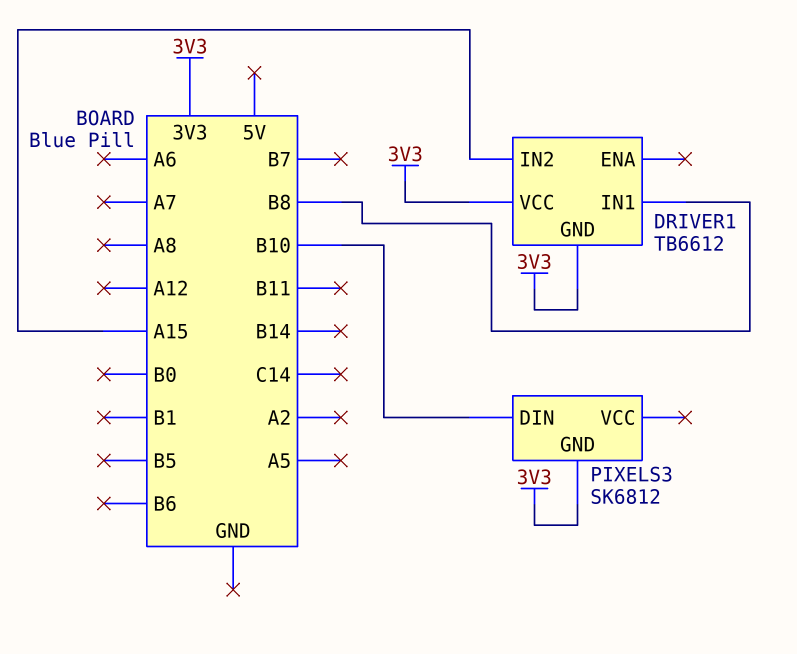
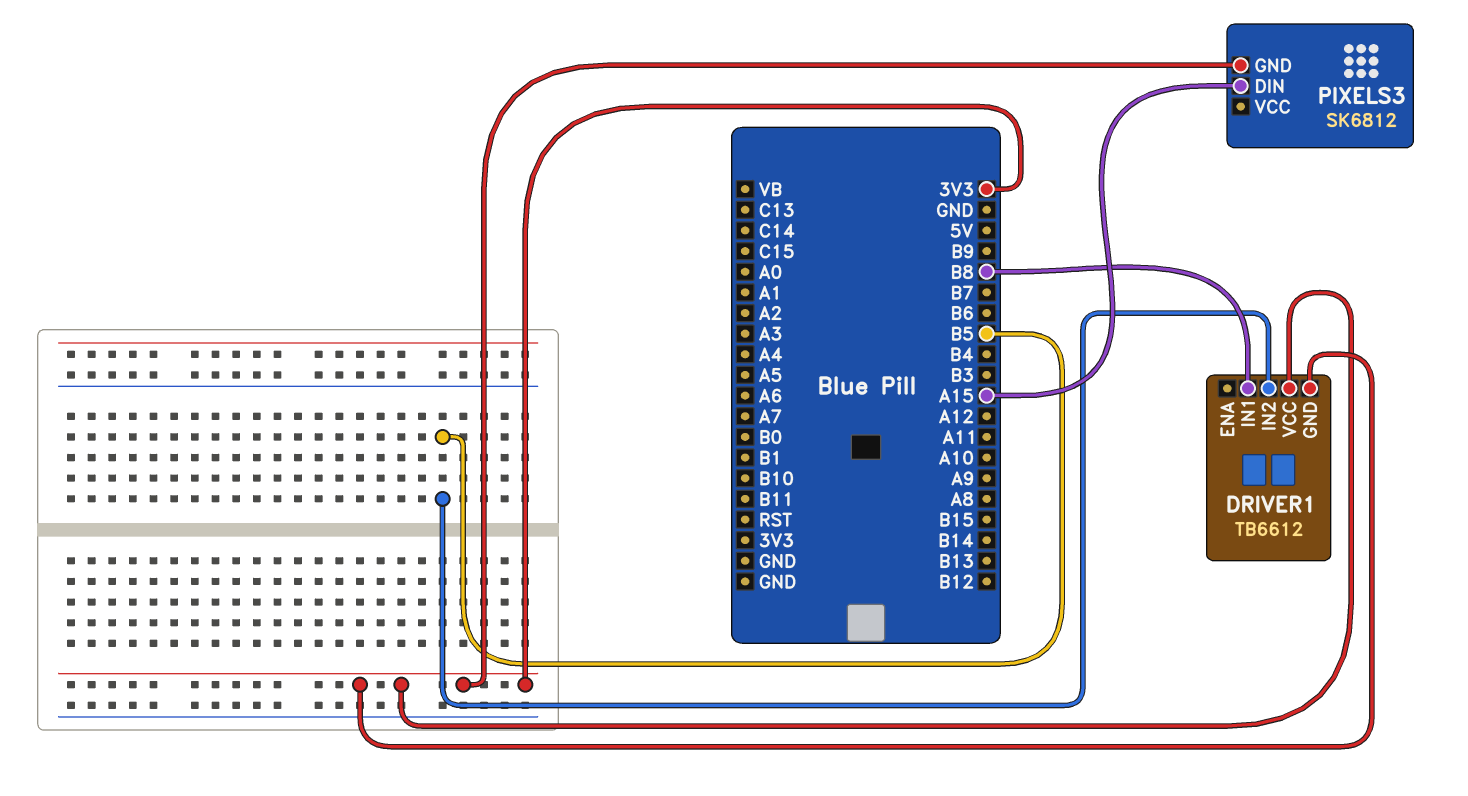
DRIVER1 pin IN2: A15 -> B5
PIXELS3 pin DIN: B10 -> A15

